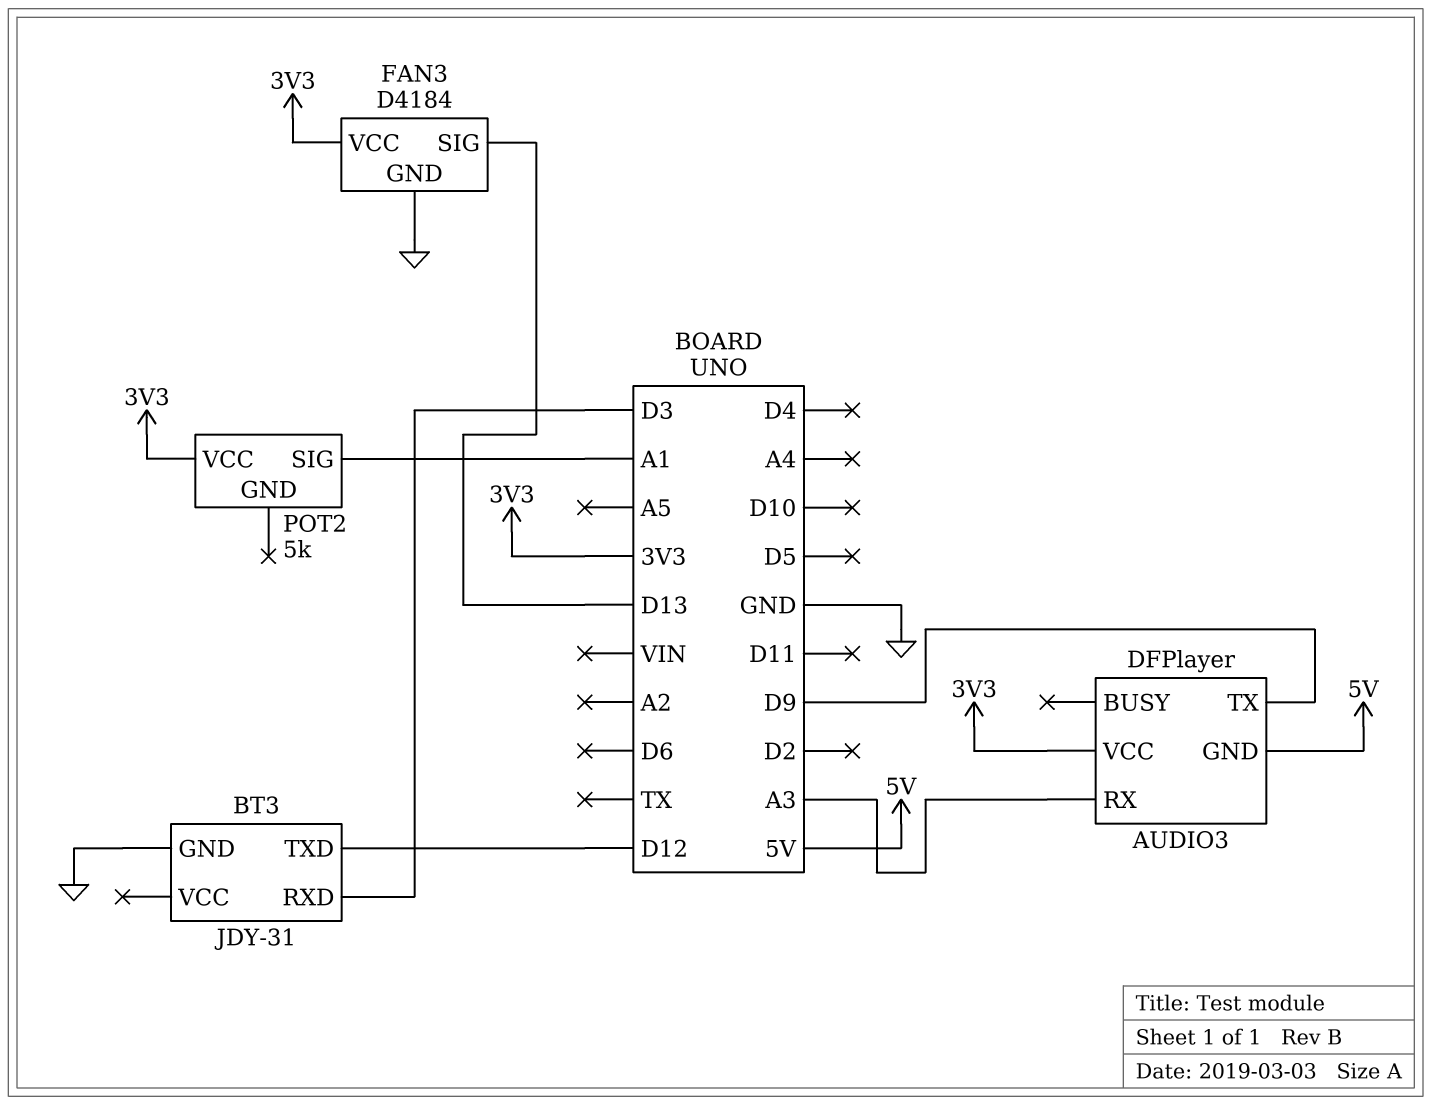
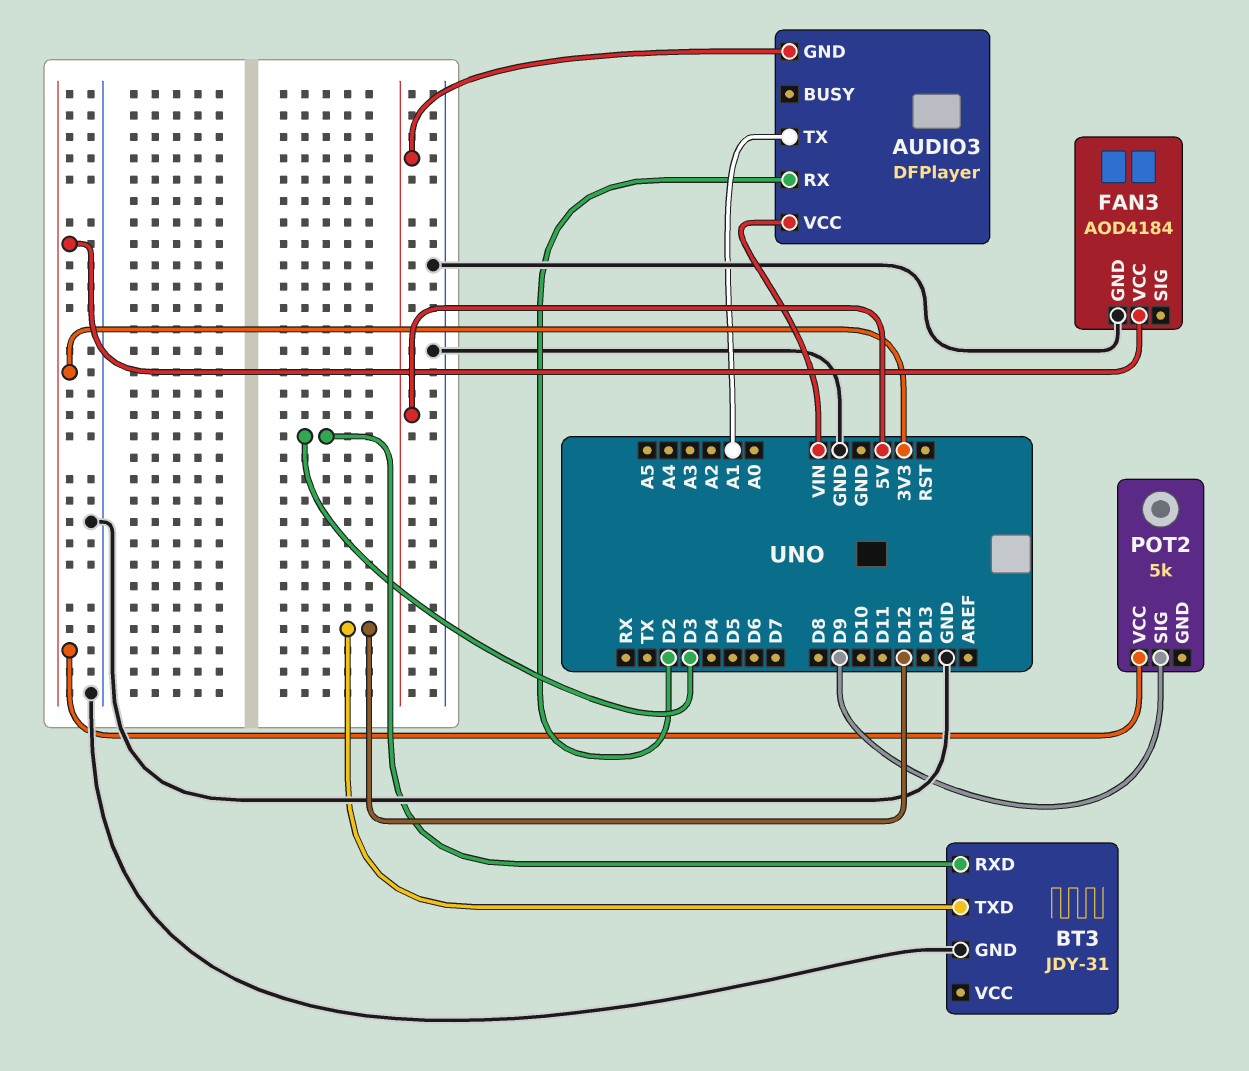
AUDIO3 pin RX: A3 -> D2
AUDIO3 pin TX: D9 -> A1
AUDIO3 pin VCC: 3V3 -> VIN
FAN3: D4184 -> AOD4184
FAN3 pin SIG: D13 -> none
POT2 pin SIG: A1 -> D9

